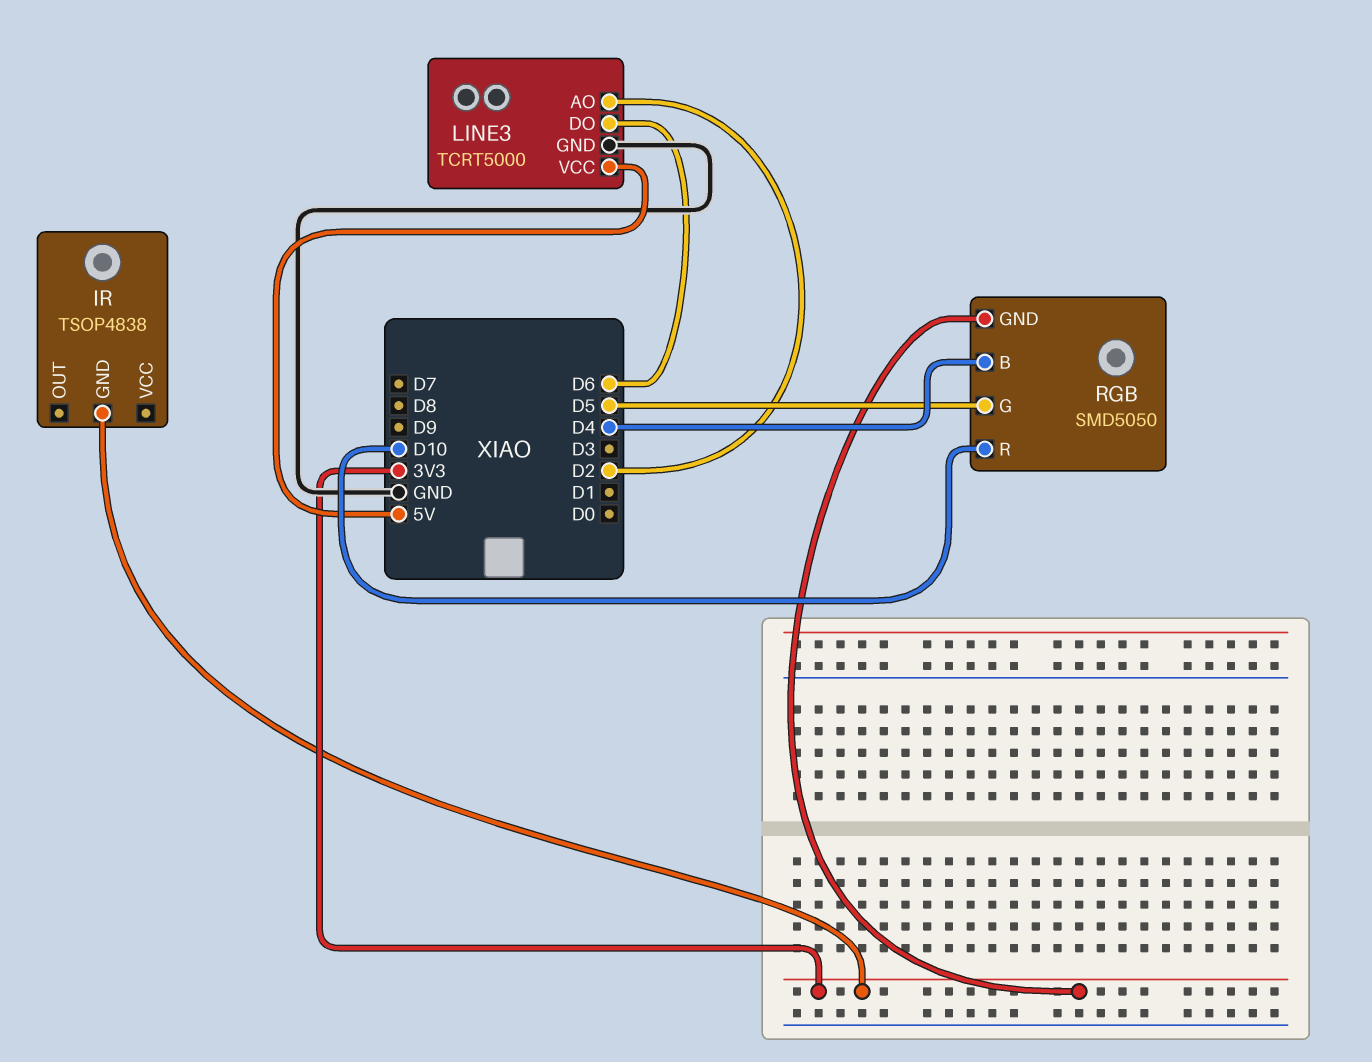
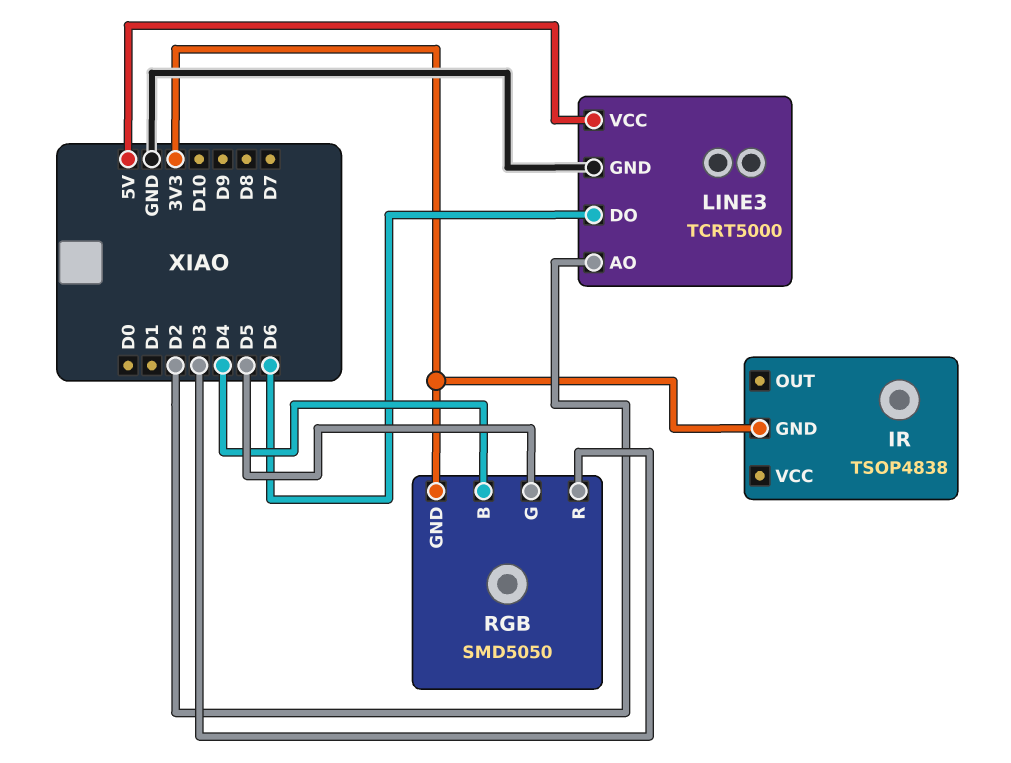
RGB pin R: D10 -> D3

